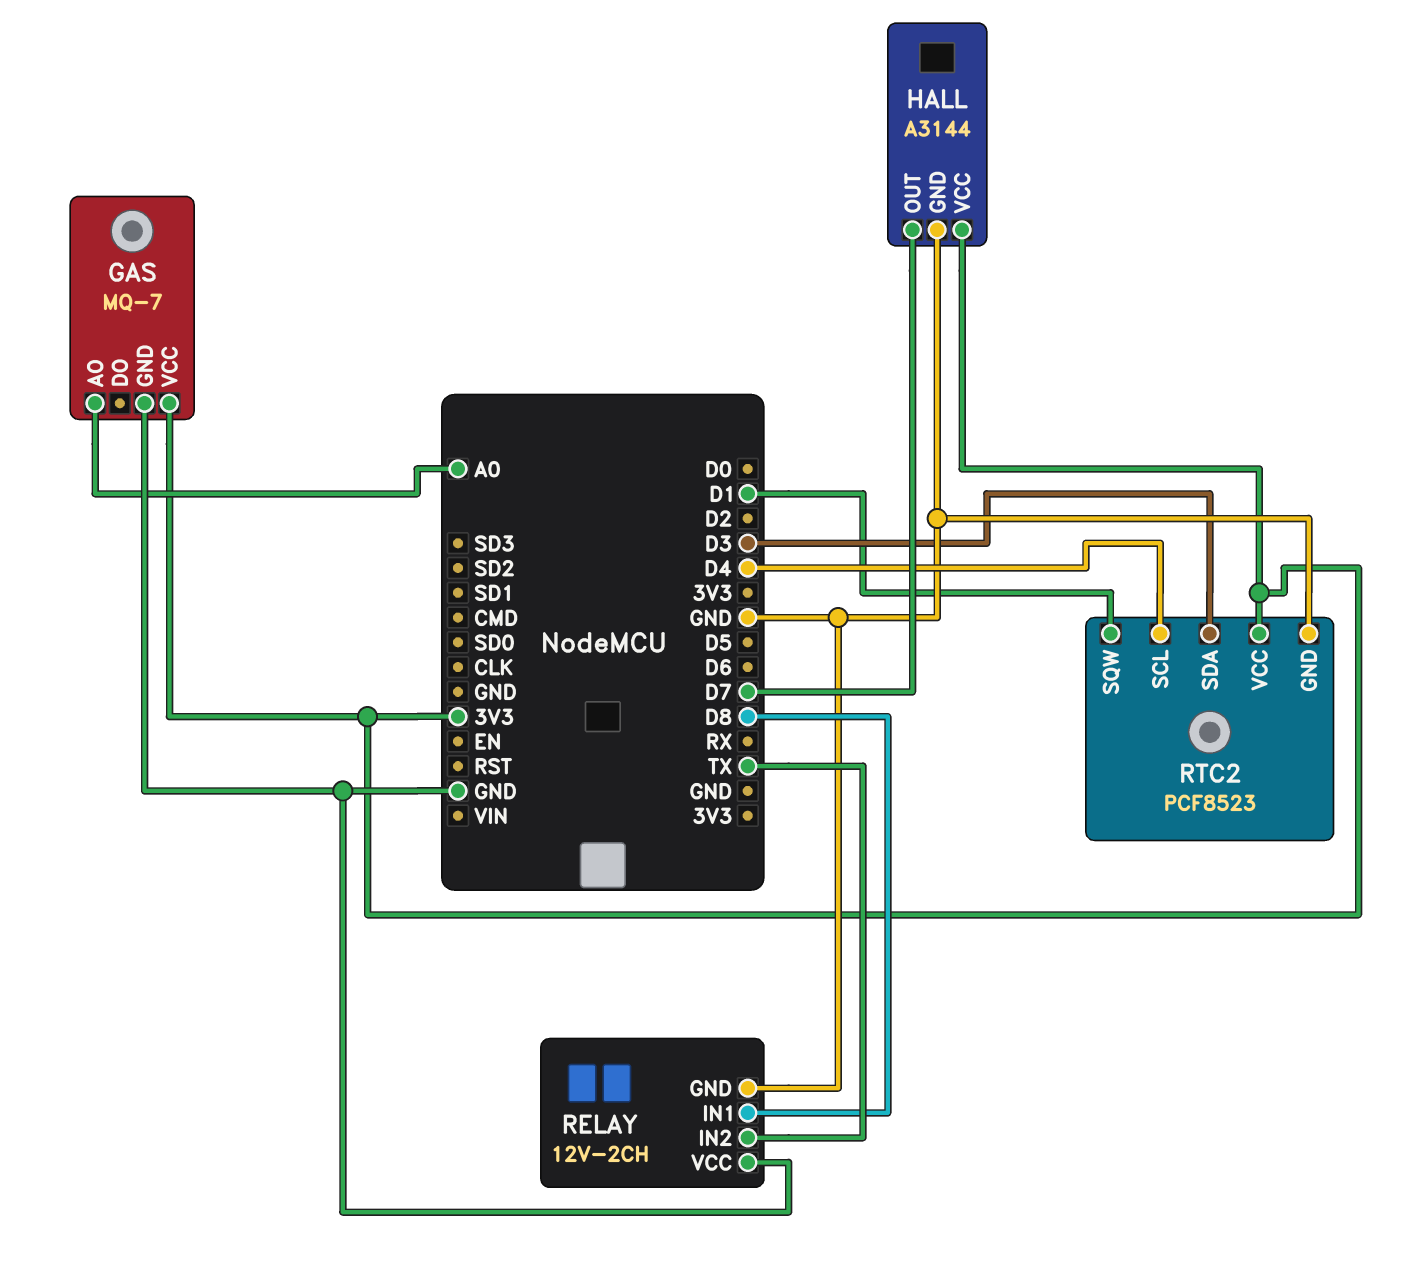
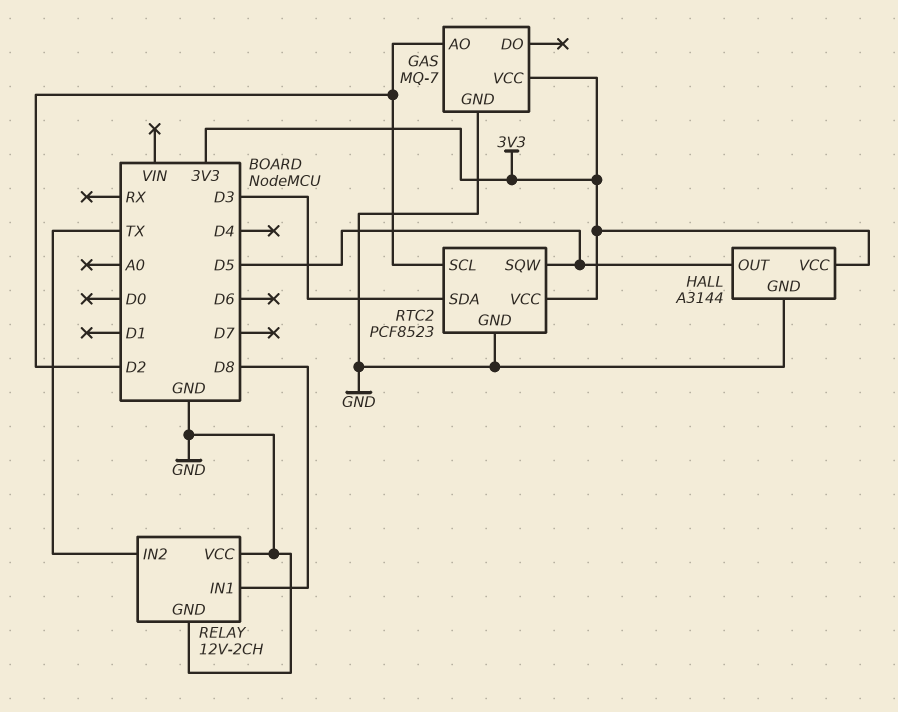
GAS pin AO: A0 -> D2
HALL pin OUT: D7 -> D5
RTC2 pin SCL: D4 -> D2
RTC2 pin SQW: D1 -> D5

